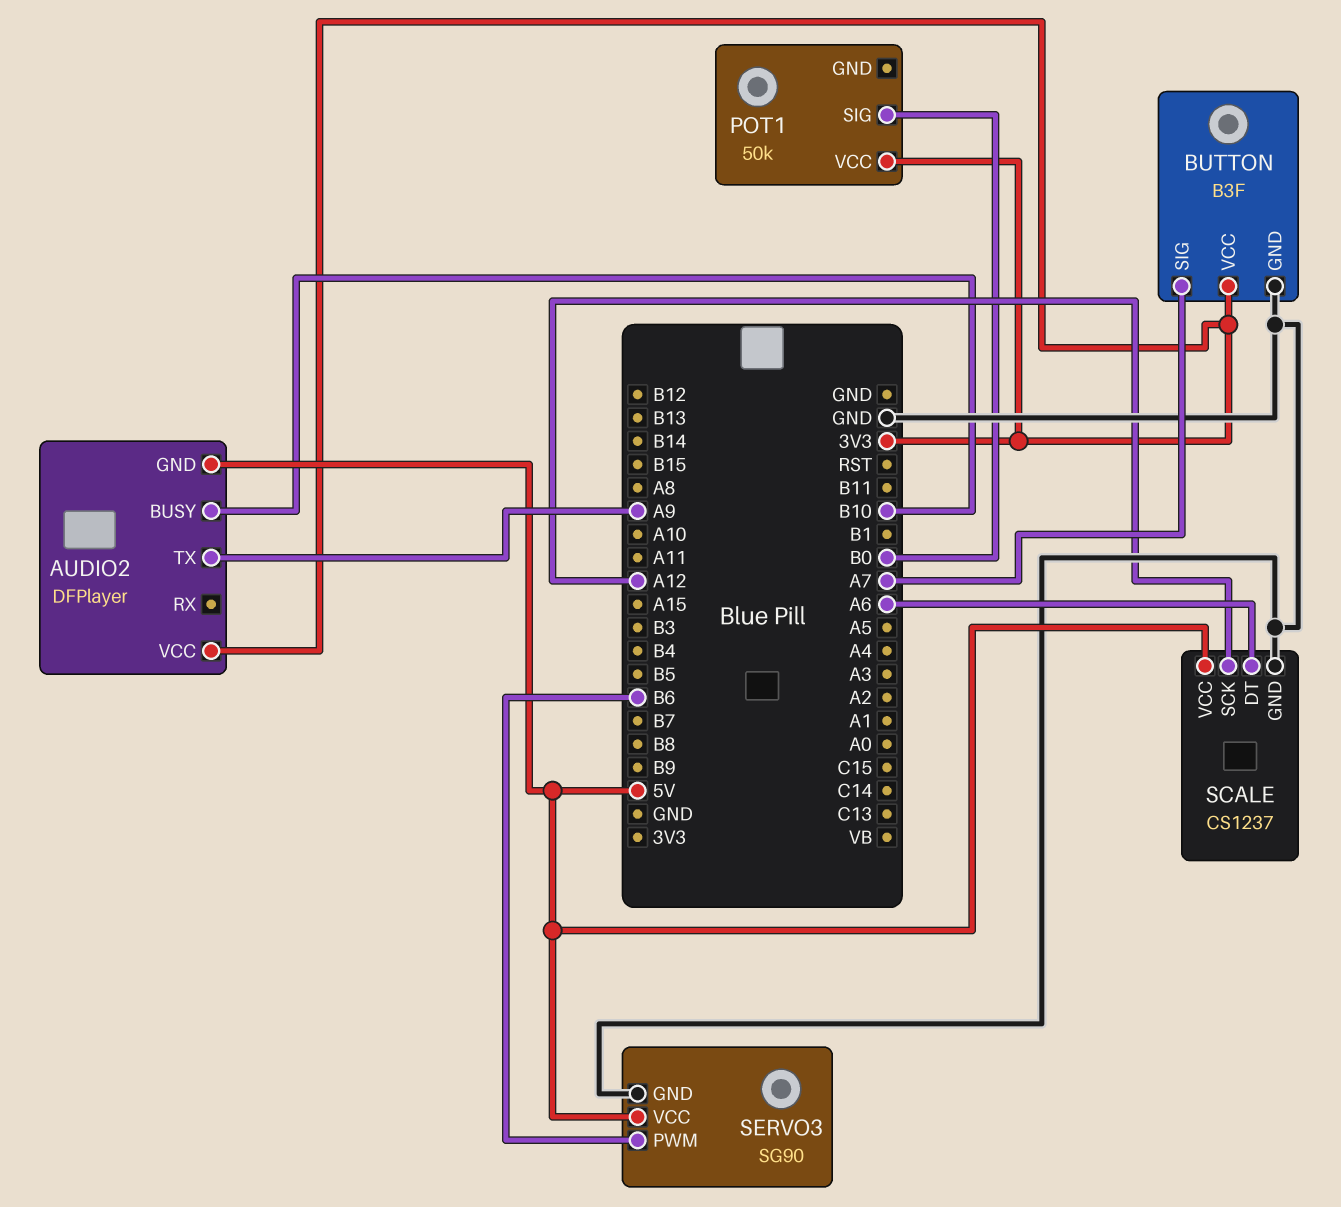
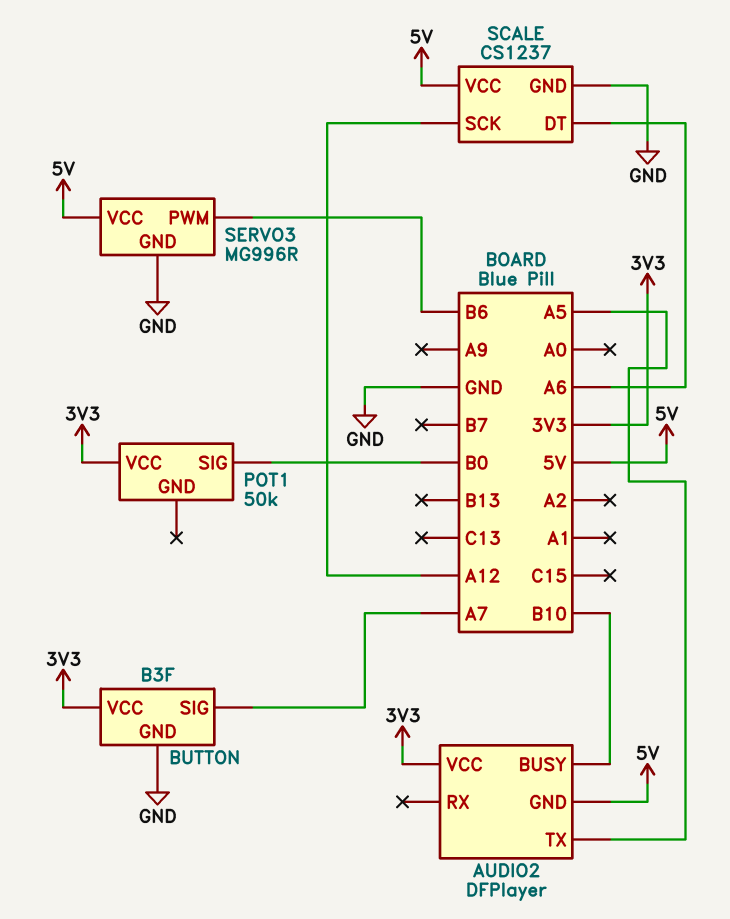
AUDIO2 pin TX: A9 -> A5
SERVO3: SG90 -> MG996R

